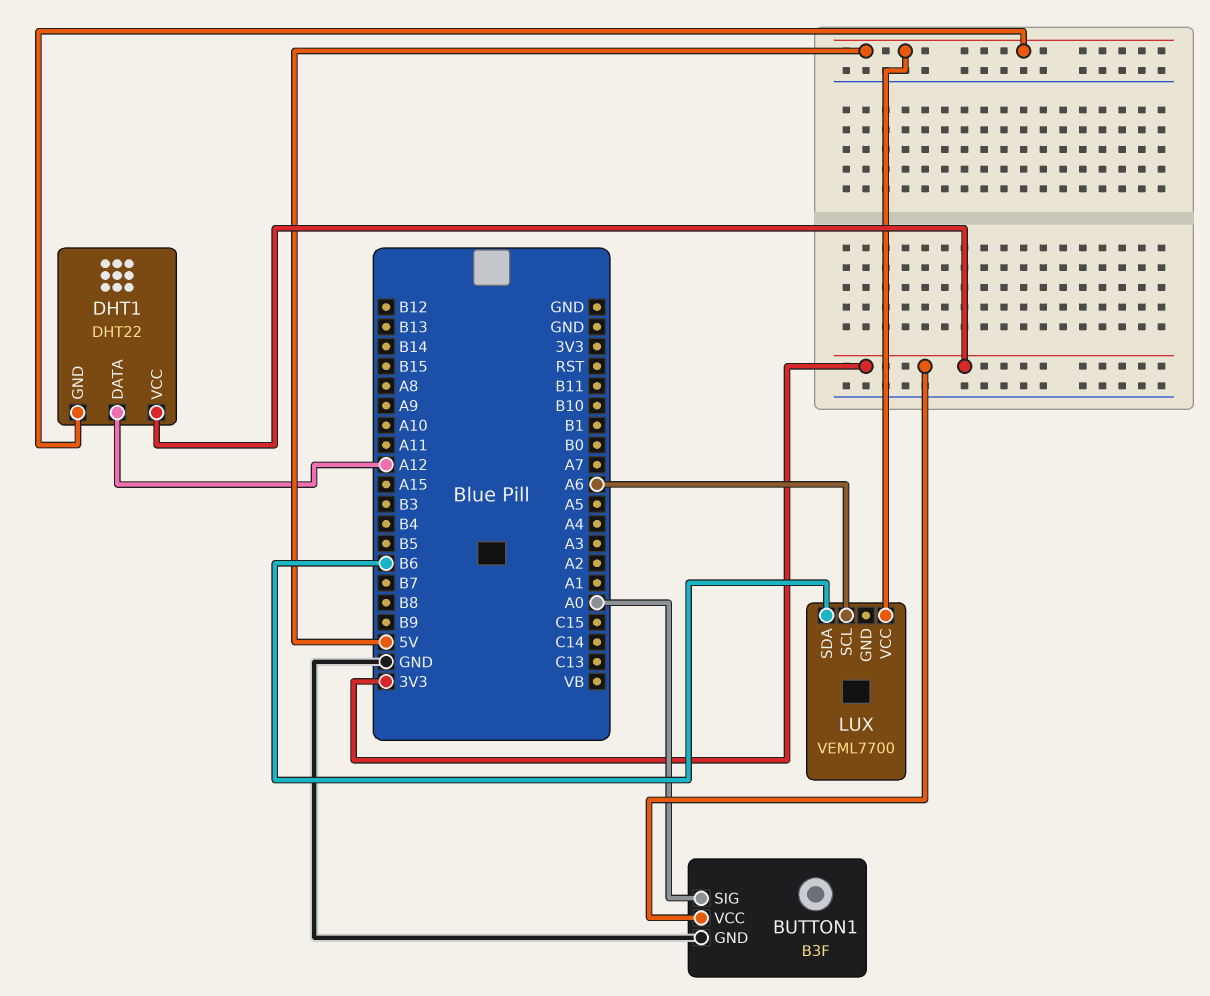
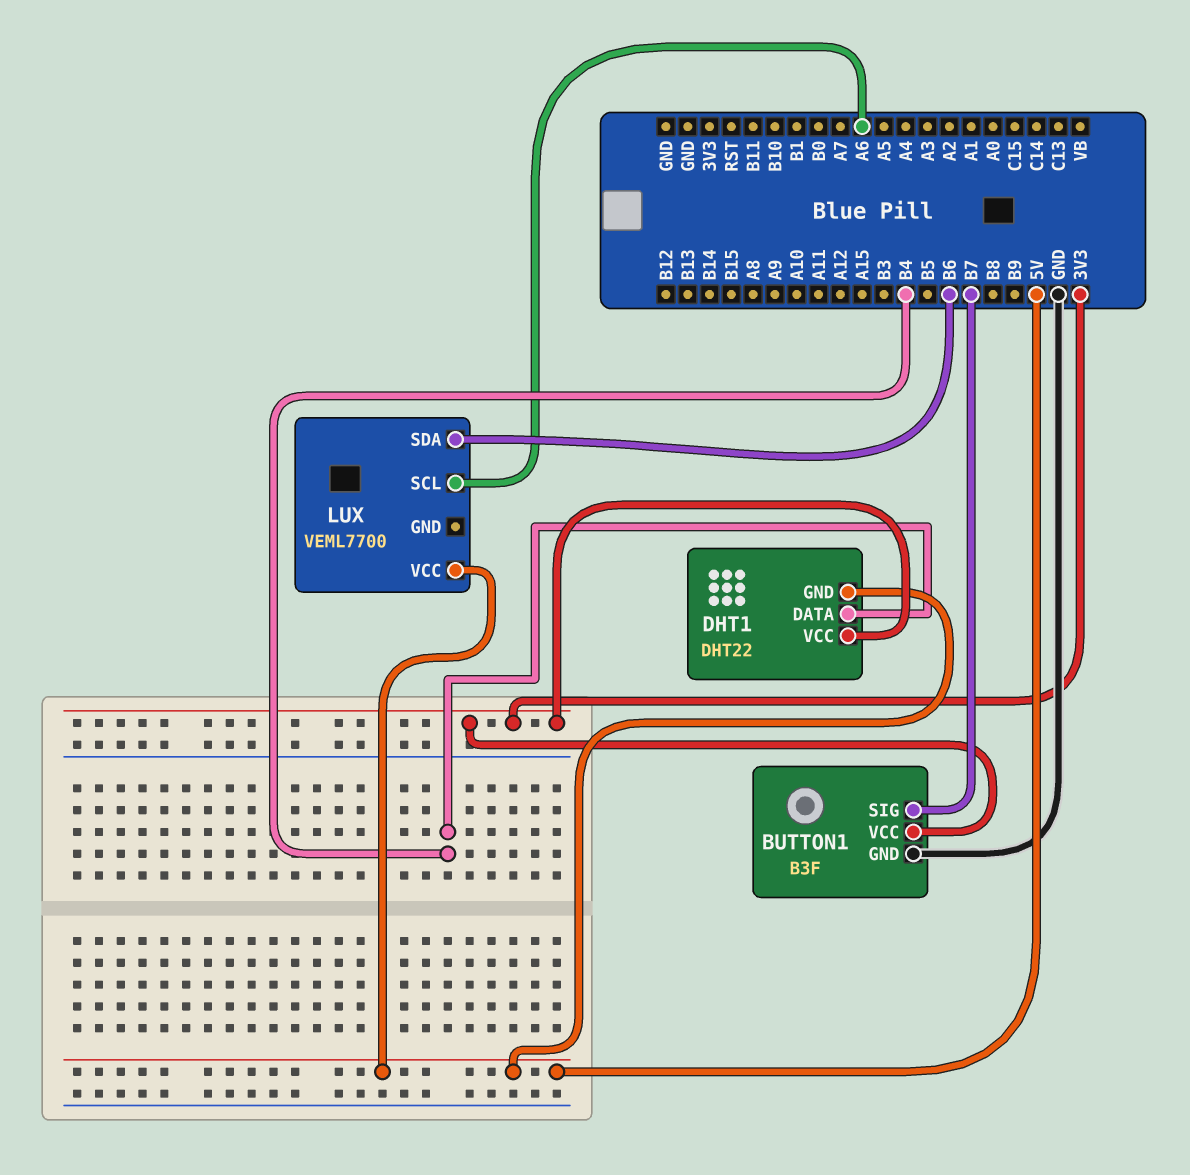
BUTTON1 pin SIG: A0 -> B7
DHT1 pin DATA: A12 -> B4

